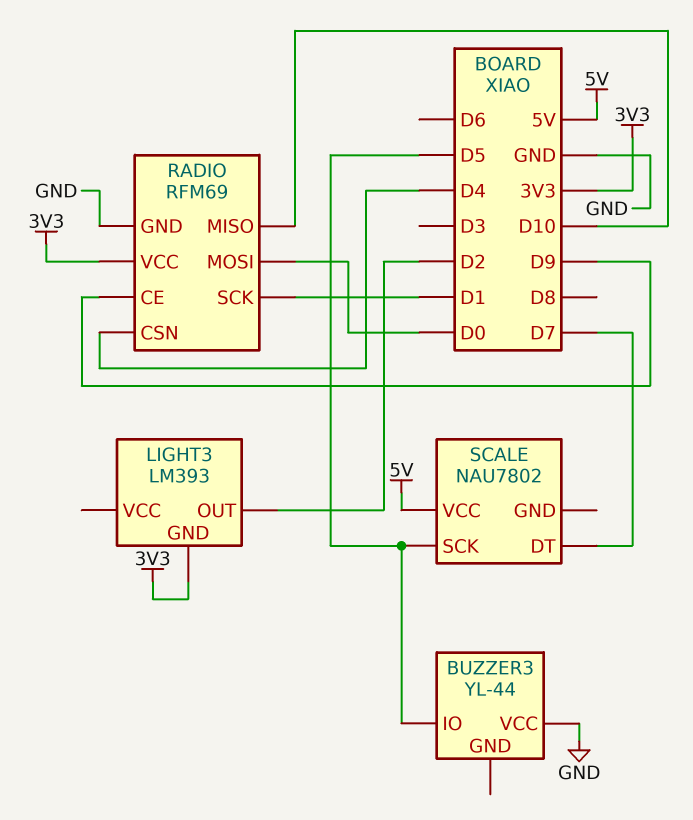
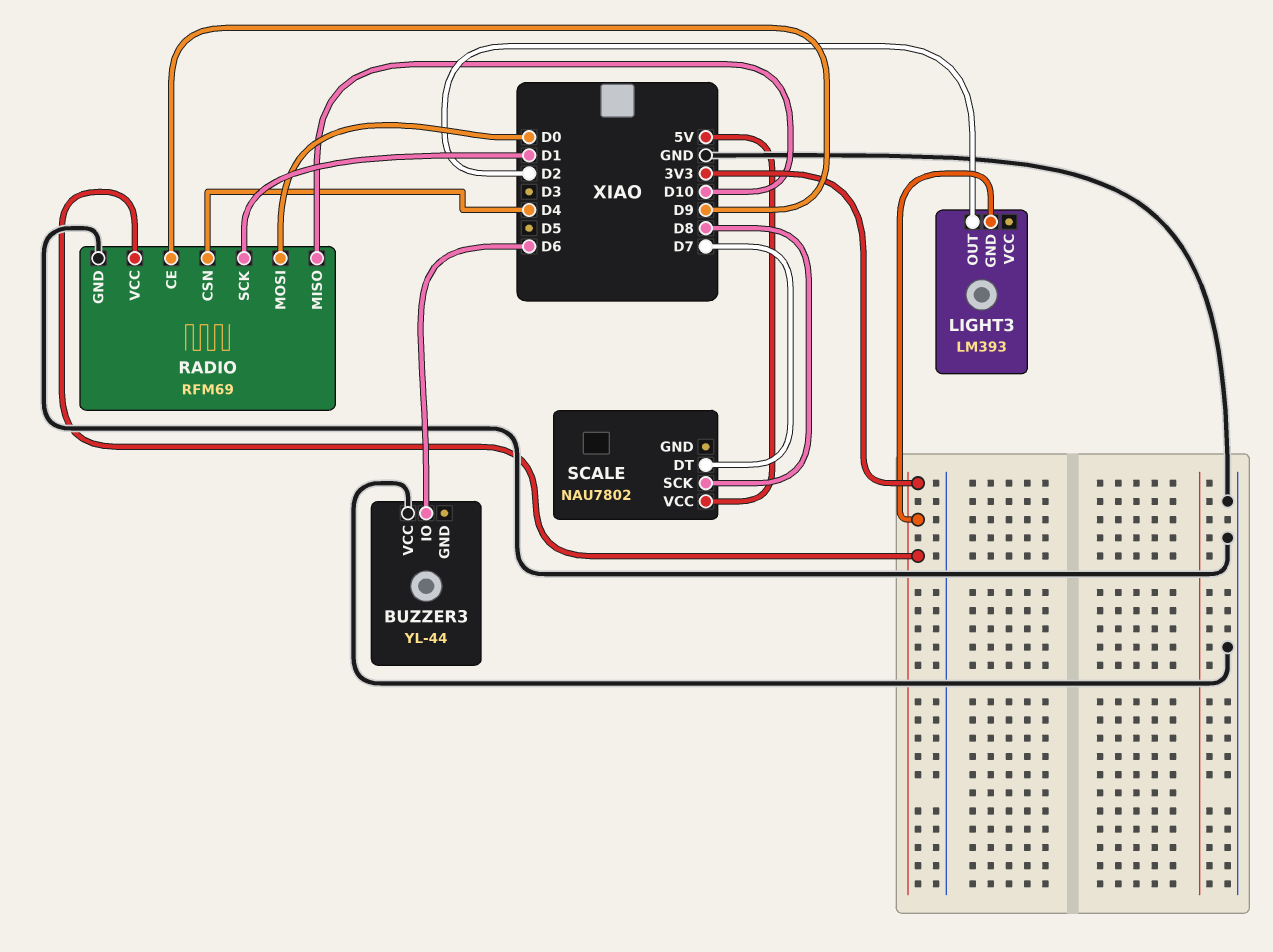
BUZZER3 pin IO: D5 -> D6
SCALE pin SCK: D5 -> D8

